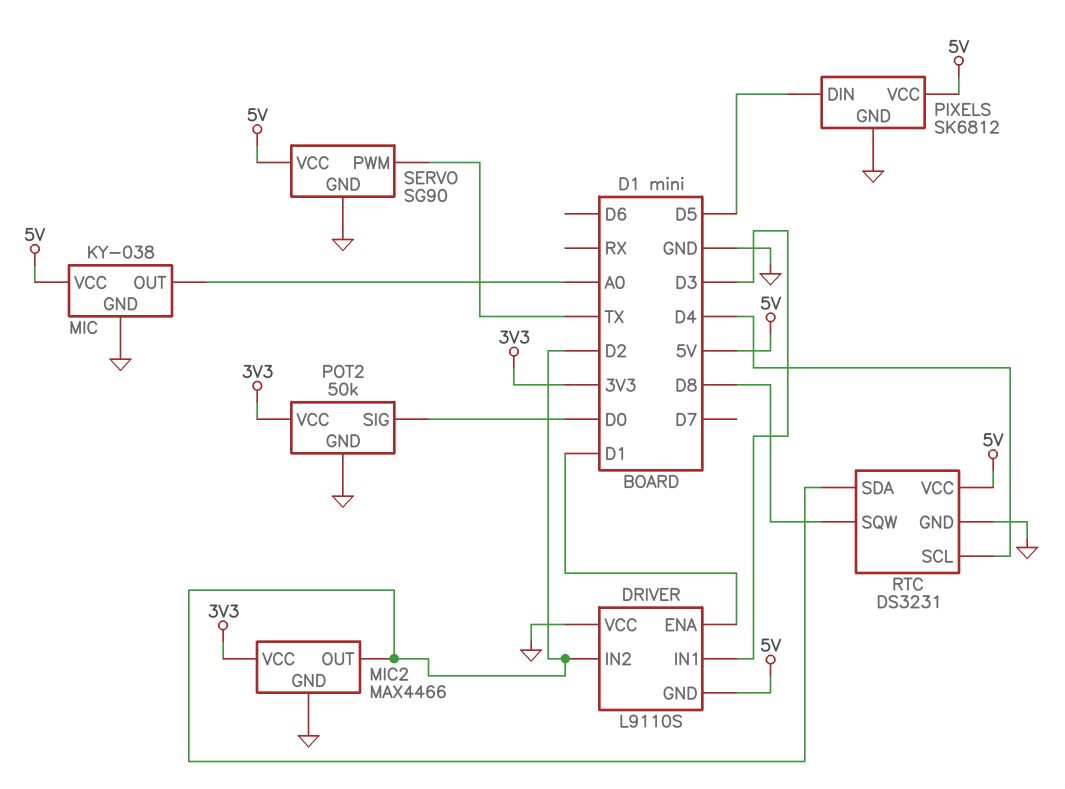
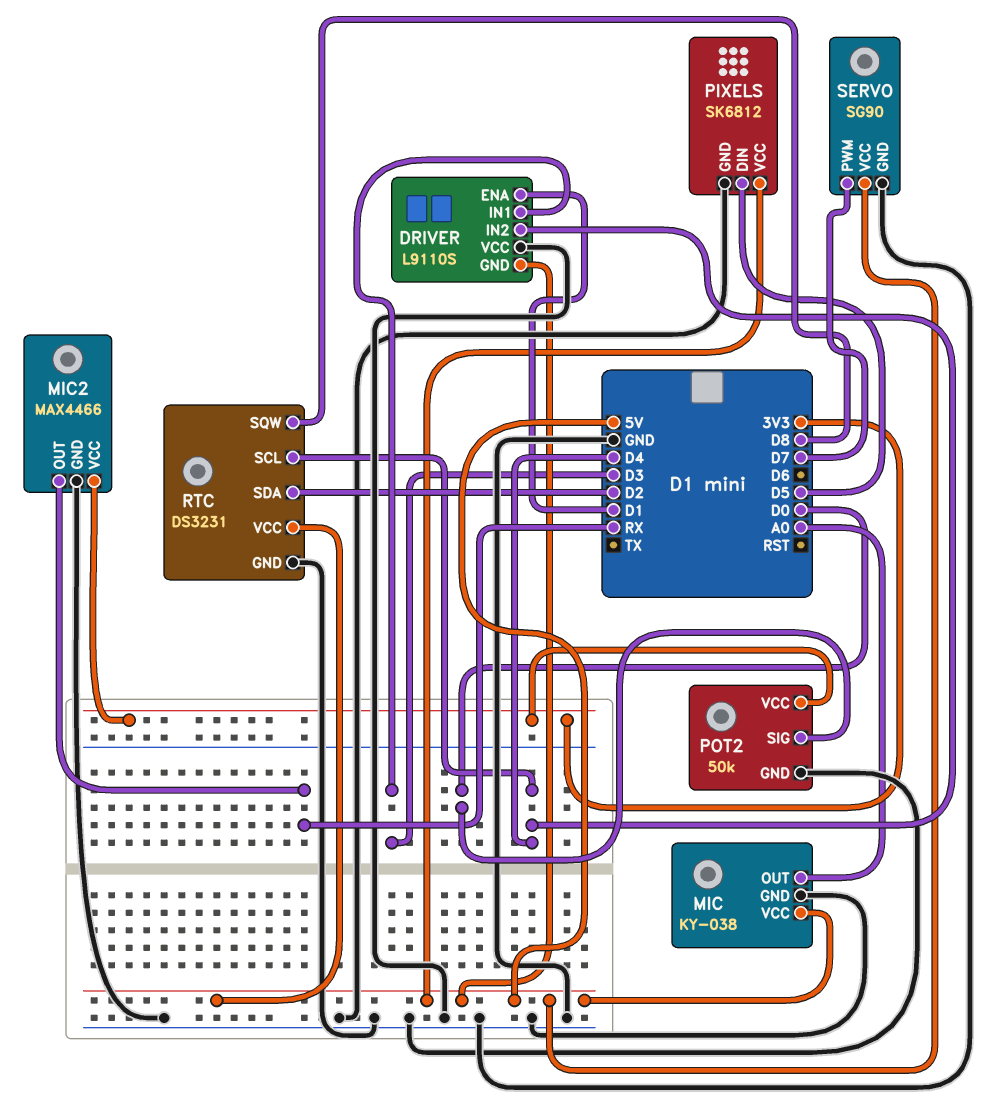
DRIVER pin IN2: D2 -> D4
MIC2 pin OUT: D2 -> RX
SERVO pin PWM: TX -> D7

